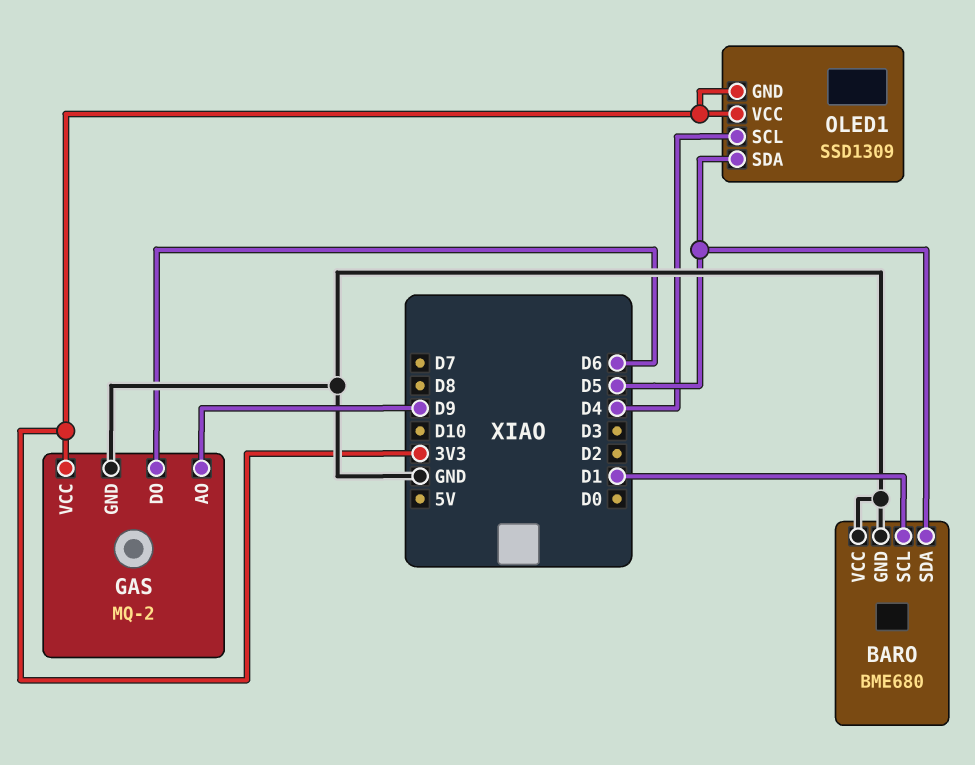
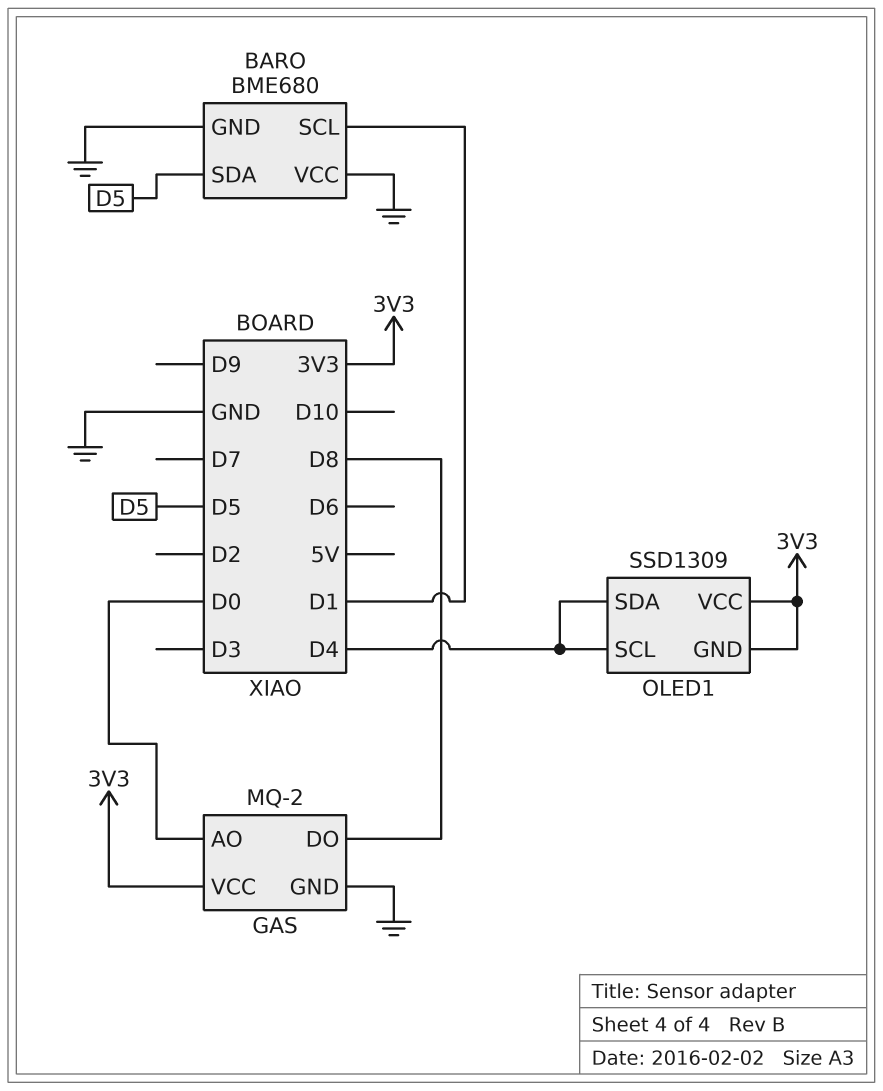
GAS pin AO: D9 -> D0
GAS pin DO: D6 -> D8
OLED1 pin SDA: D5 -> D4

